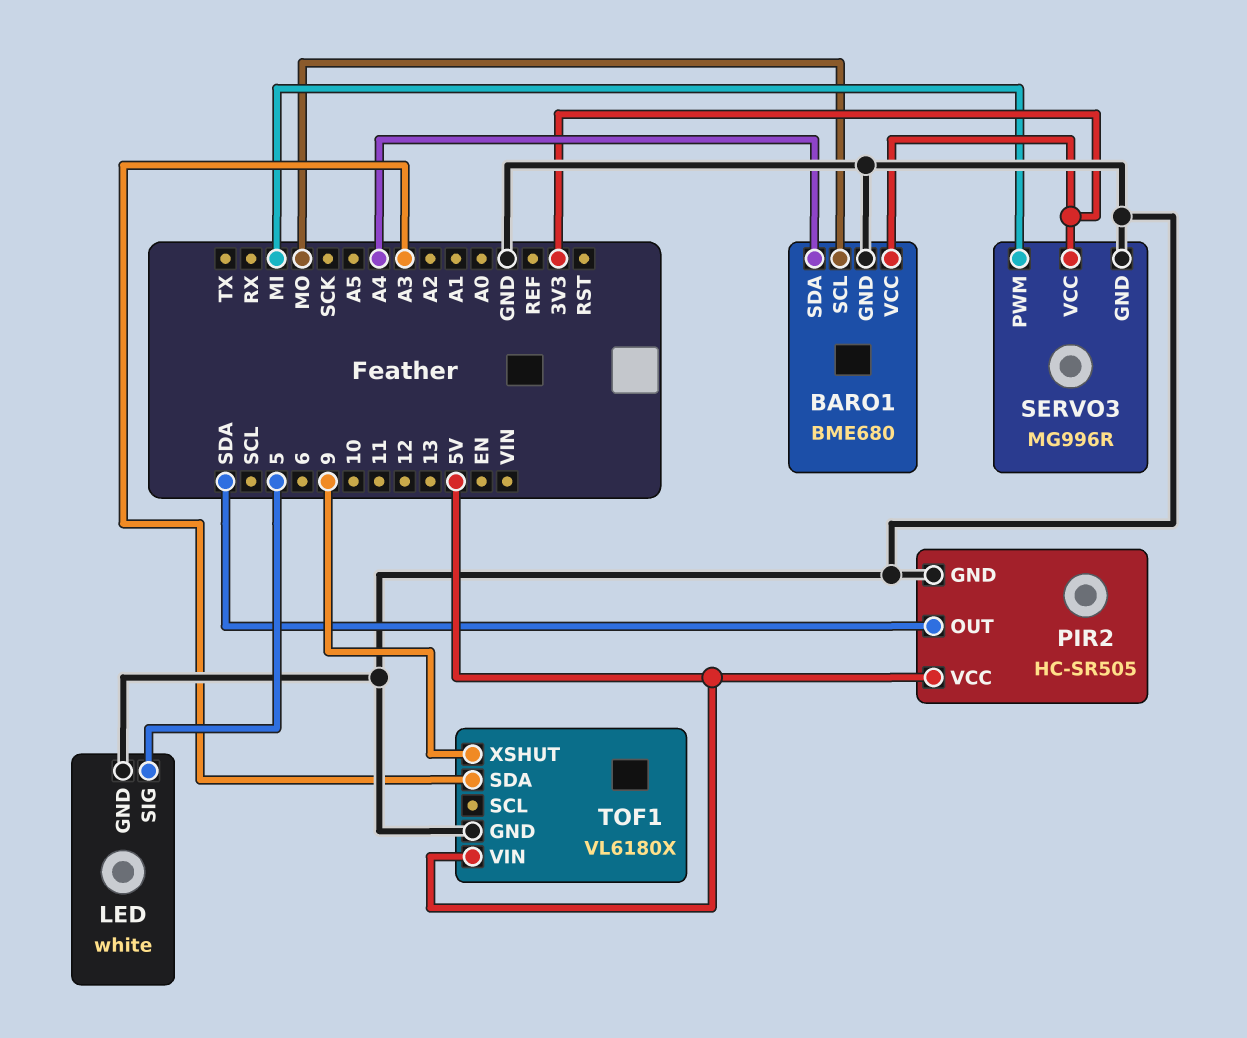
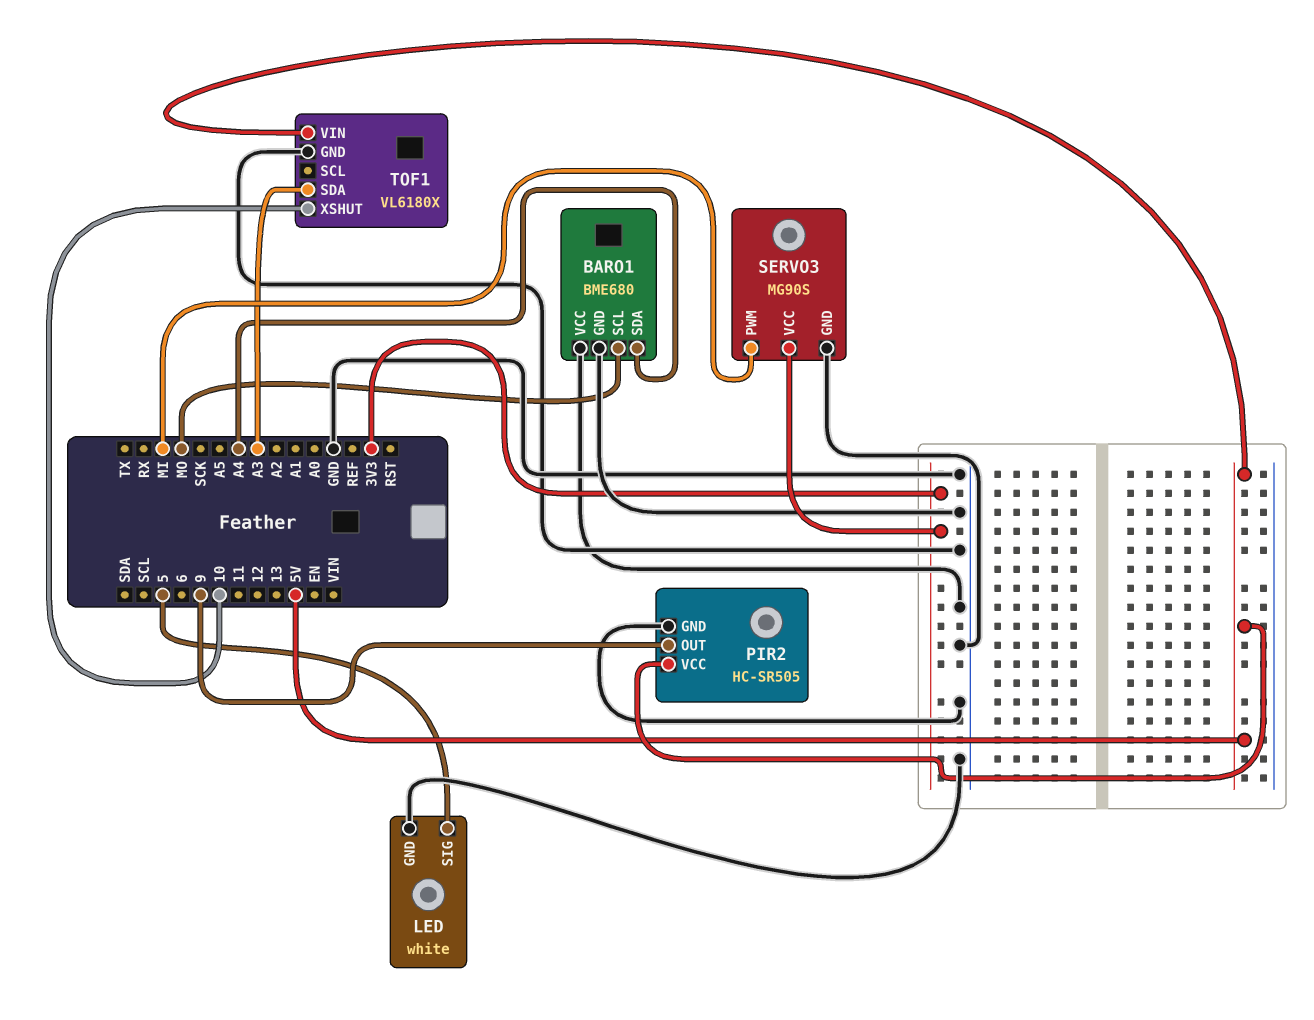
BARO1 pin VCC: 3V3 -> GND
PIR2 pin OUT: SDA -> 9
SERVO3: MG996R -> MG90S
TOF1 pin XSHUT: 9 -> 10

